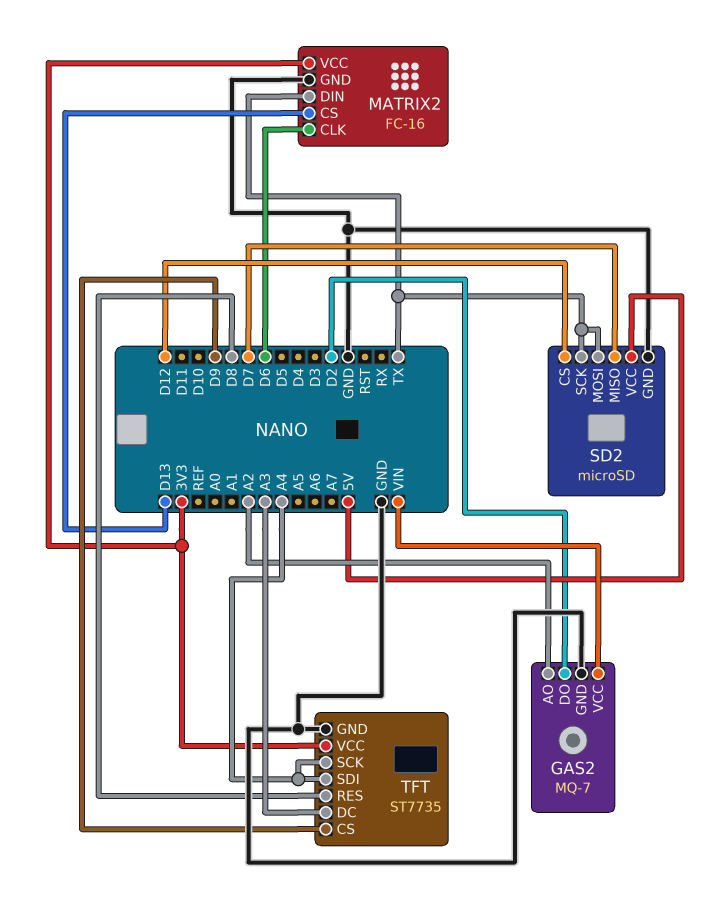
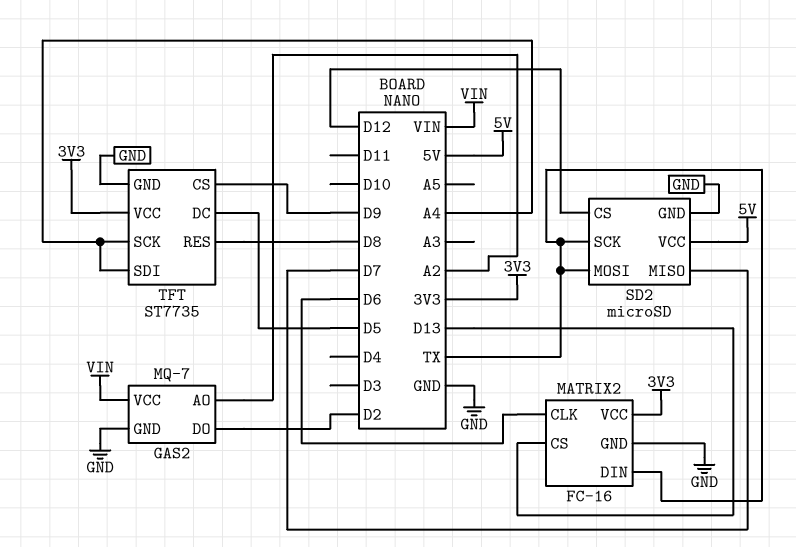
TFT pin DC: A3 -> D5

